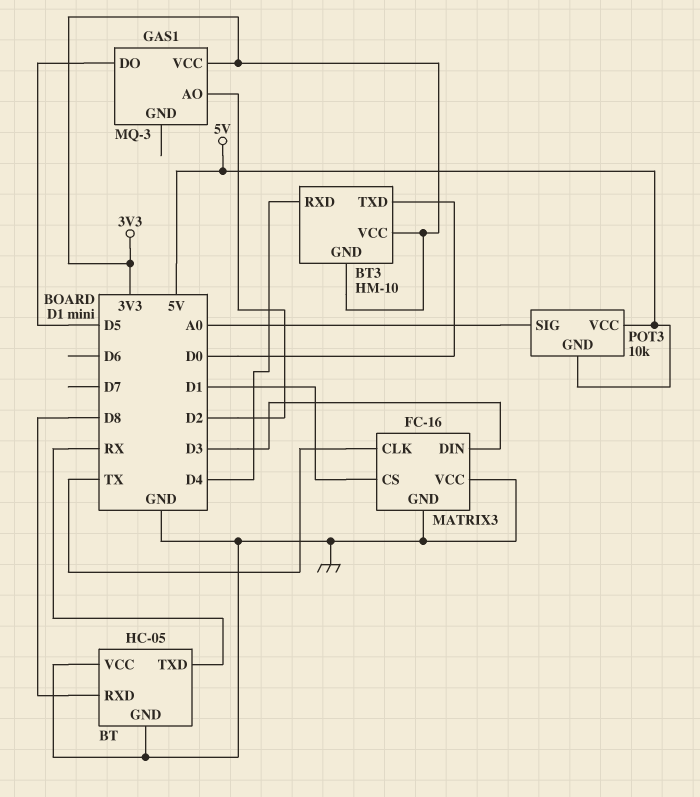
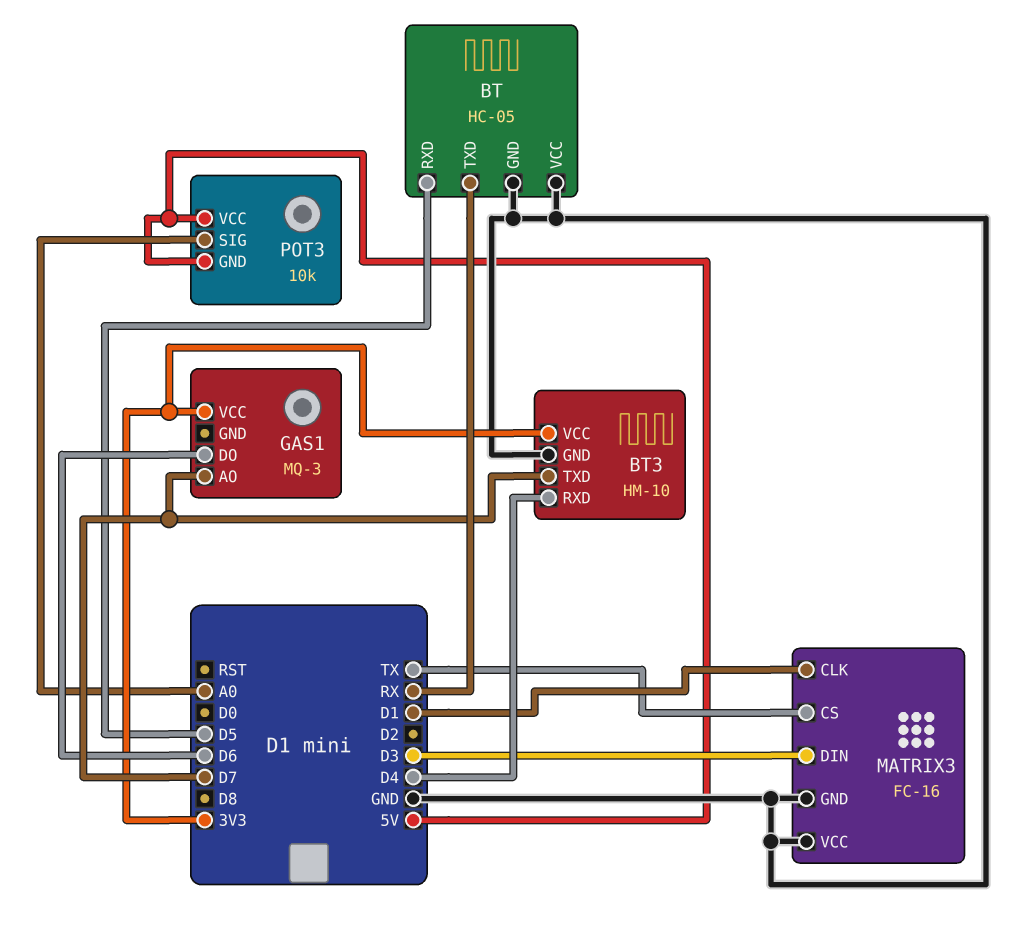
BT pin RXD: D8 -> D5
BT3 pin GND: 3V3 -> GND
BT3 pin TXD: D0 -> D7
GAS1 pin AO: D2 -> D7
GAS1 pin DO: D5 -> D6
MATRIX3 pin CLK: TX -> D1
MATRIX3 pin CS: D1 -> TX

